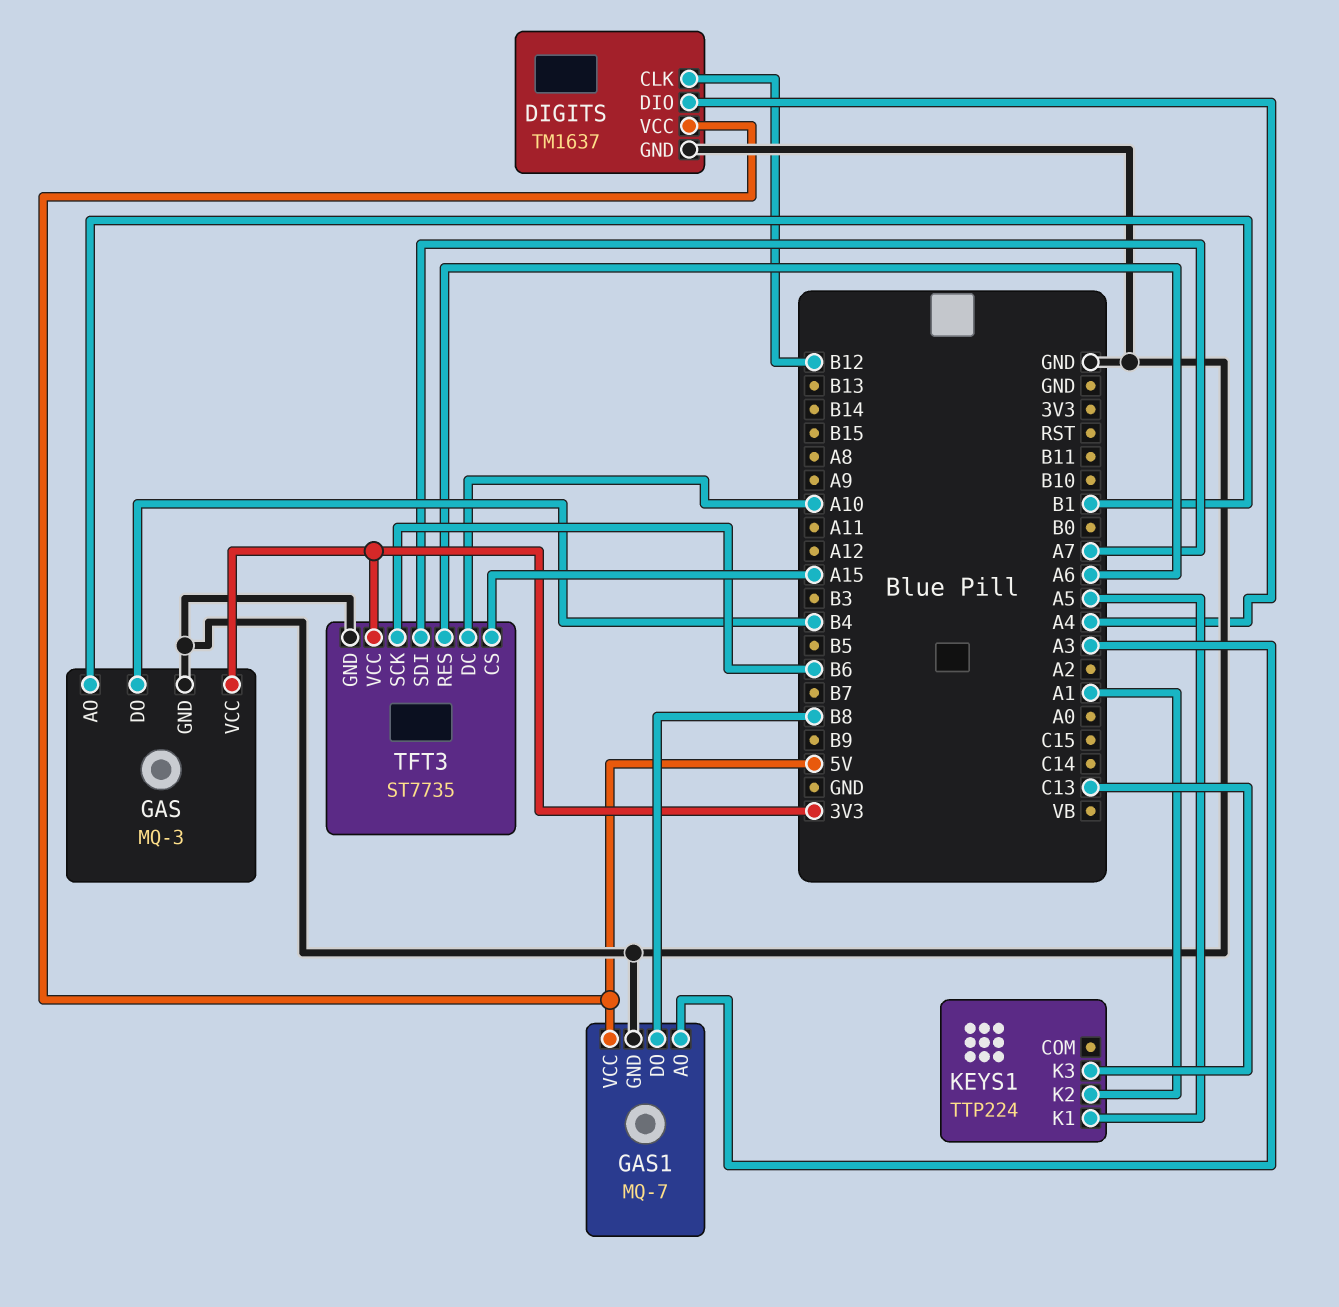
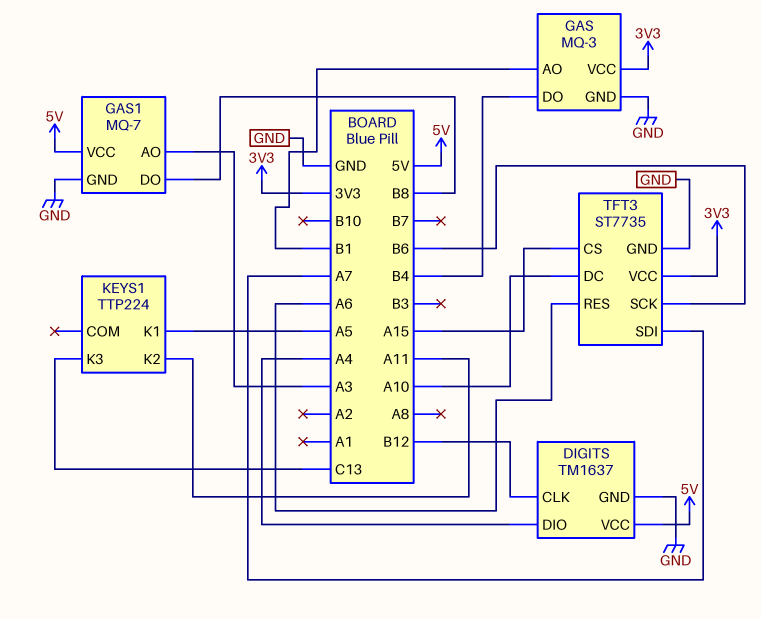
KEYS1 pin K2: A1 -> A11

